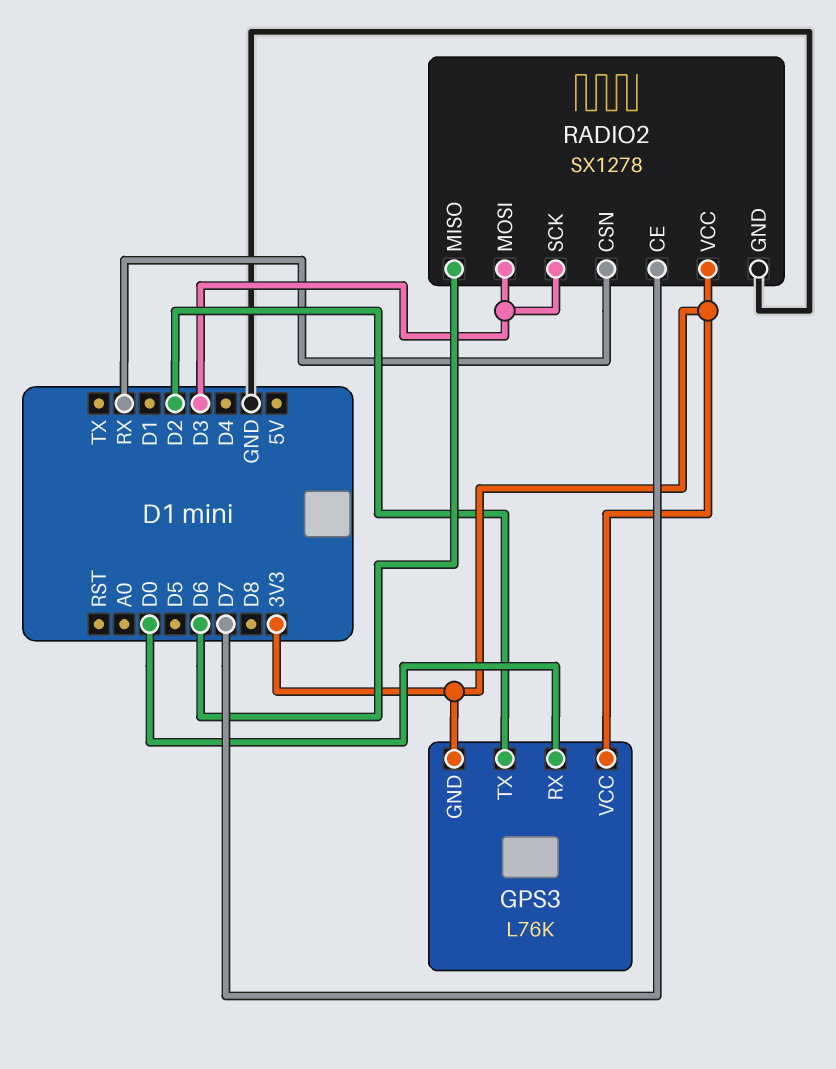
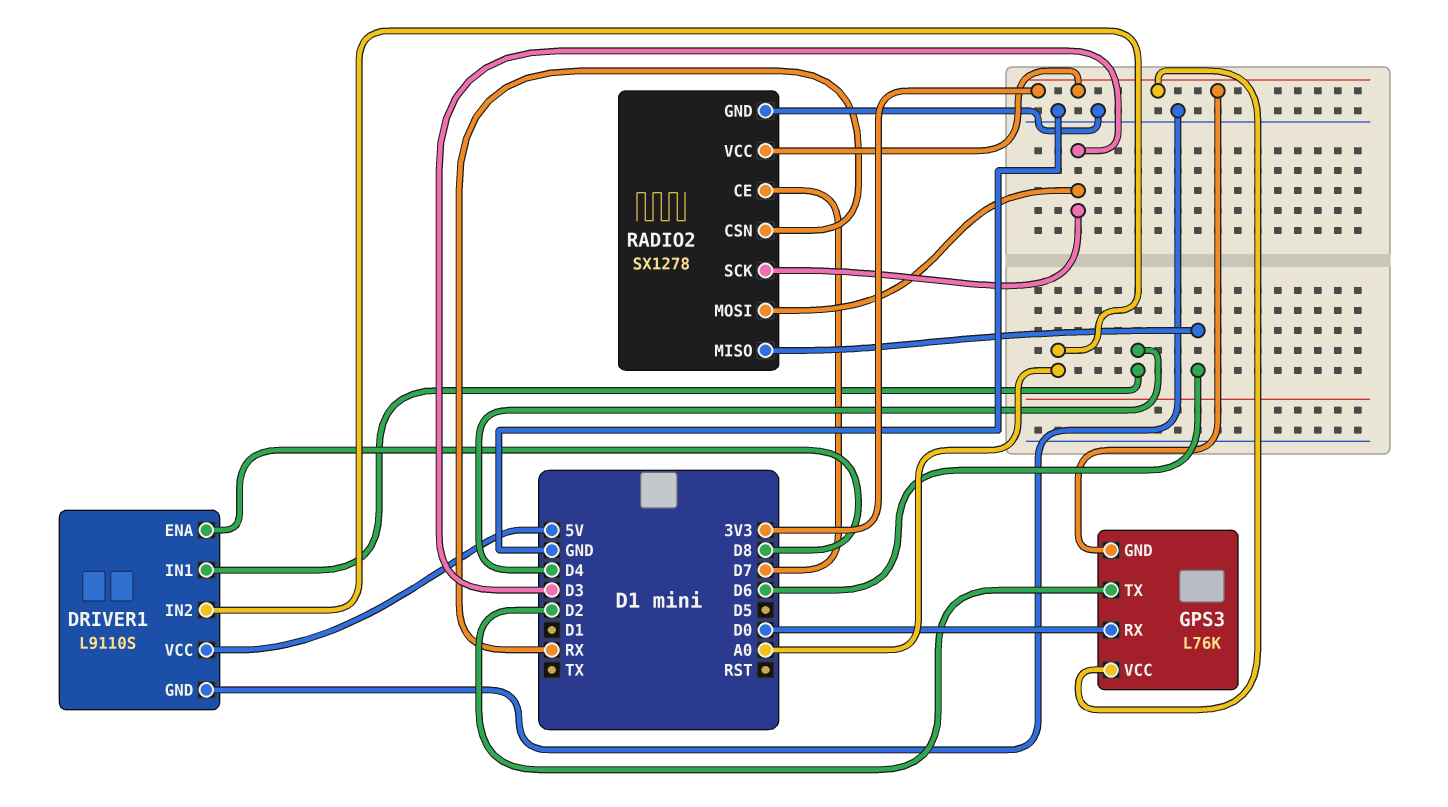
DRIVER1: none -> L9110S
DRIVER1 pin ENA: none -> D8
DRIVER1 pin GND: none -> GND
DRIVER1 pin IN1: none -> D4
DRIVER1 pin IN2: none -> A0
DRIVER1 pin VCC: none -> 5V

